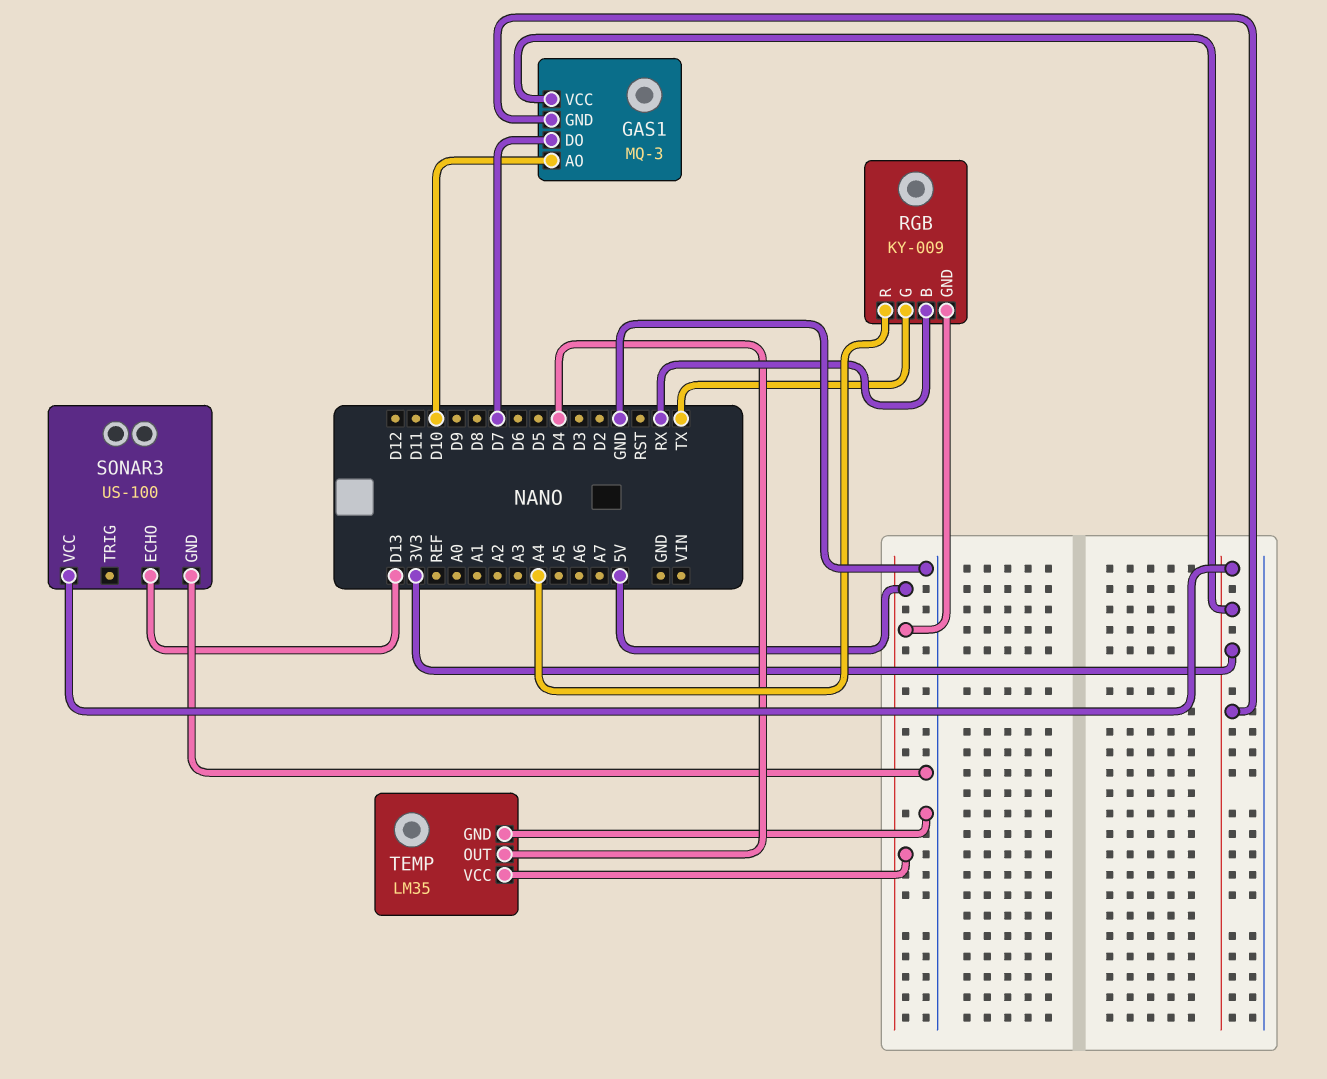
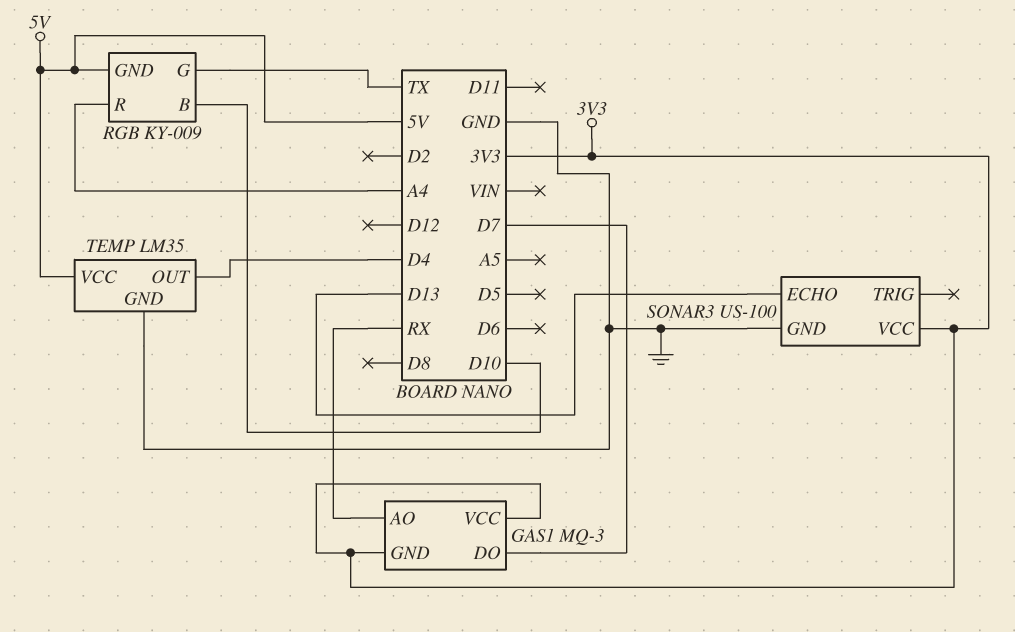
GAS1 pin AO: D10 -> RX
RGB pin B: RX -> D10

